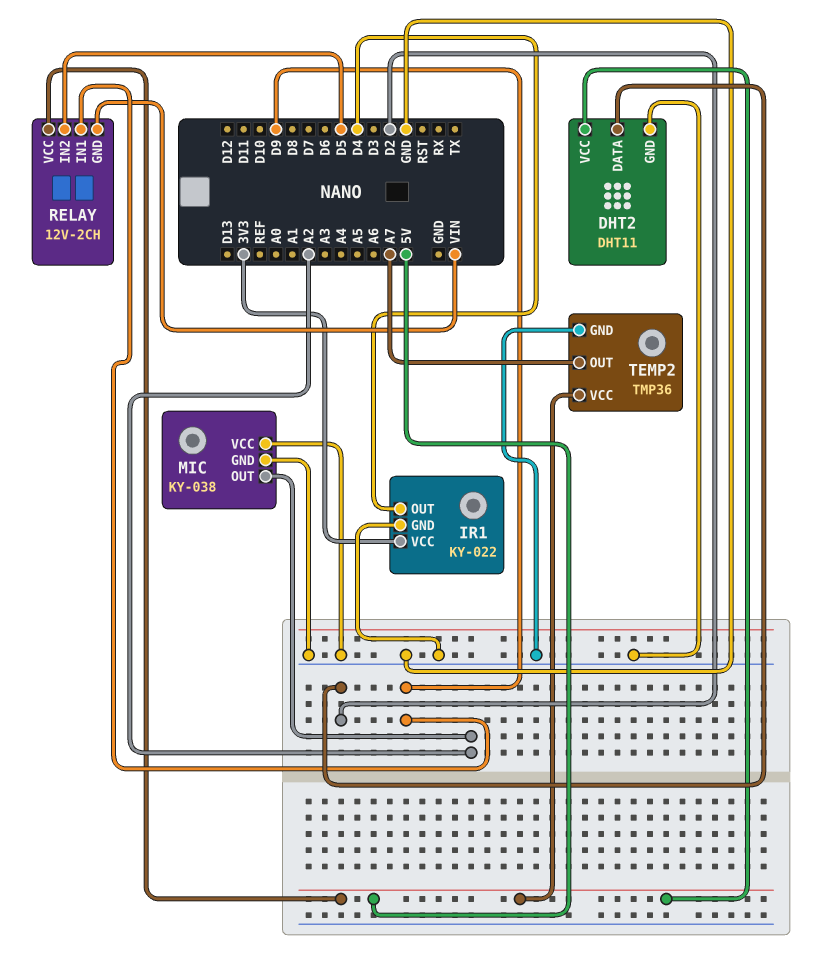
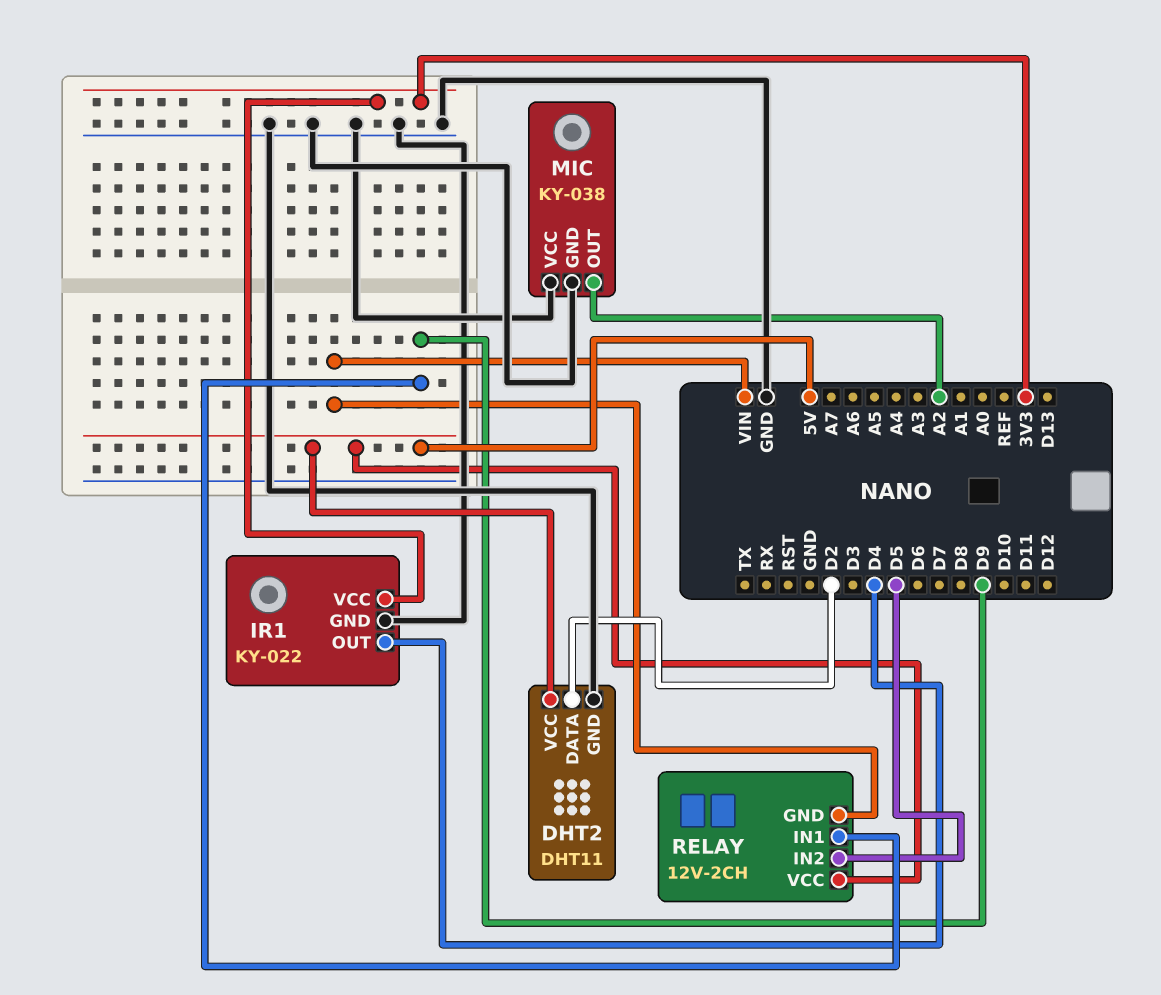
TEMP2: TMP36 -> none
TEMP2 pin GND: GND -> none
TEMP2 pin OUT: A7 -> none
TEMP2 pin VCC: 5V -> none

